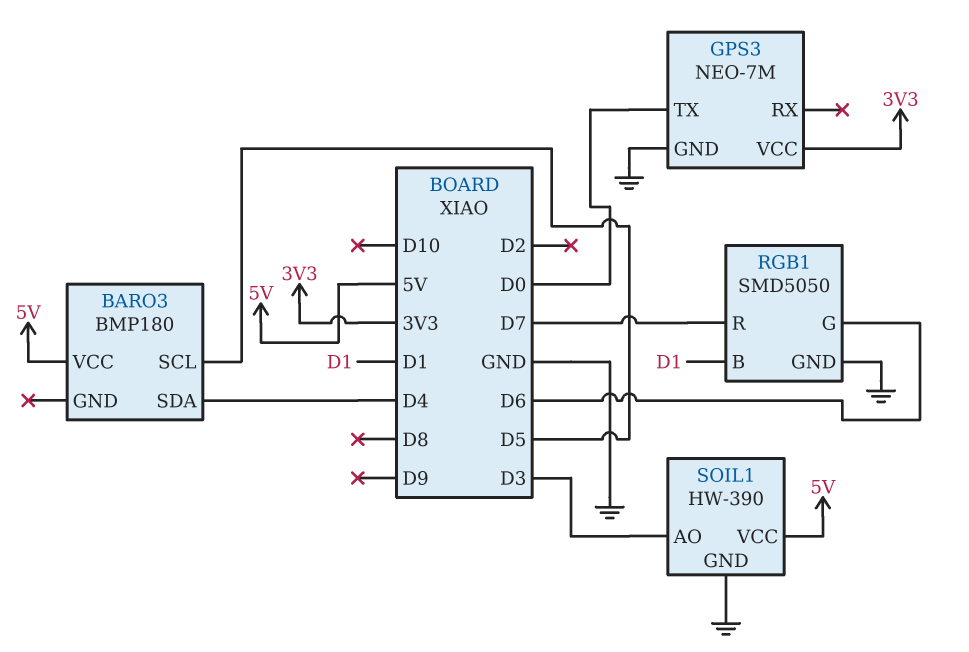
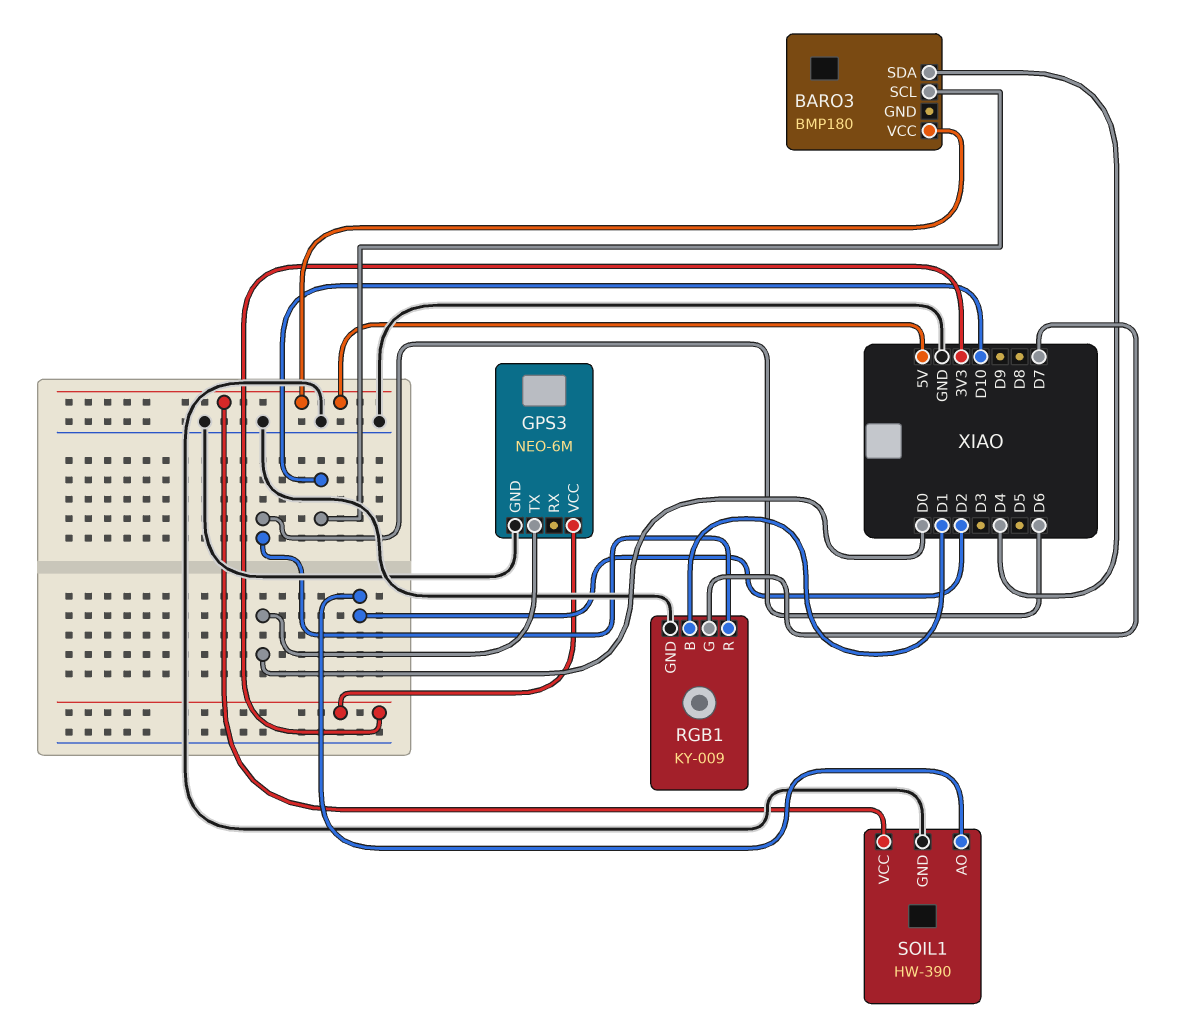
BARO3 pin SCL: D5 -> D10
GPS3: NEO-7M -> NEO-6M
RGB1: SMD5050 -> KY-009
RGB1 pin G: D6 -> D7
RGB1 pin R: D7 -> D6
SOIL1 pin AO: D3 -> D2

